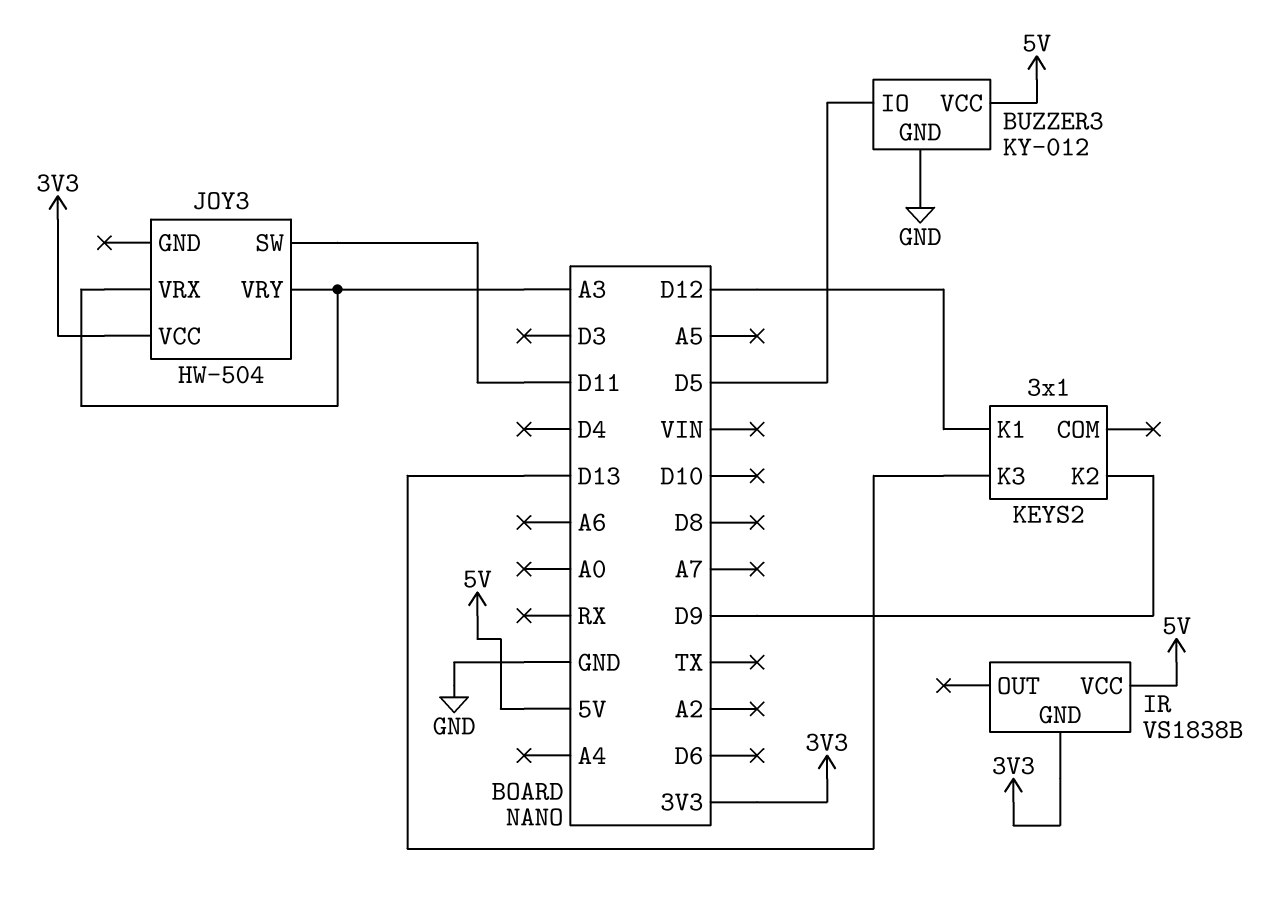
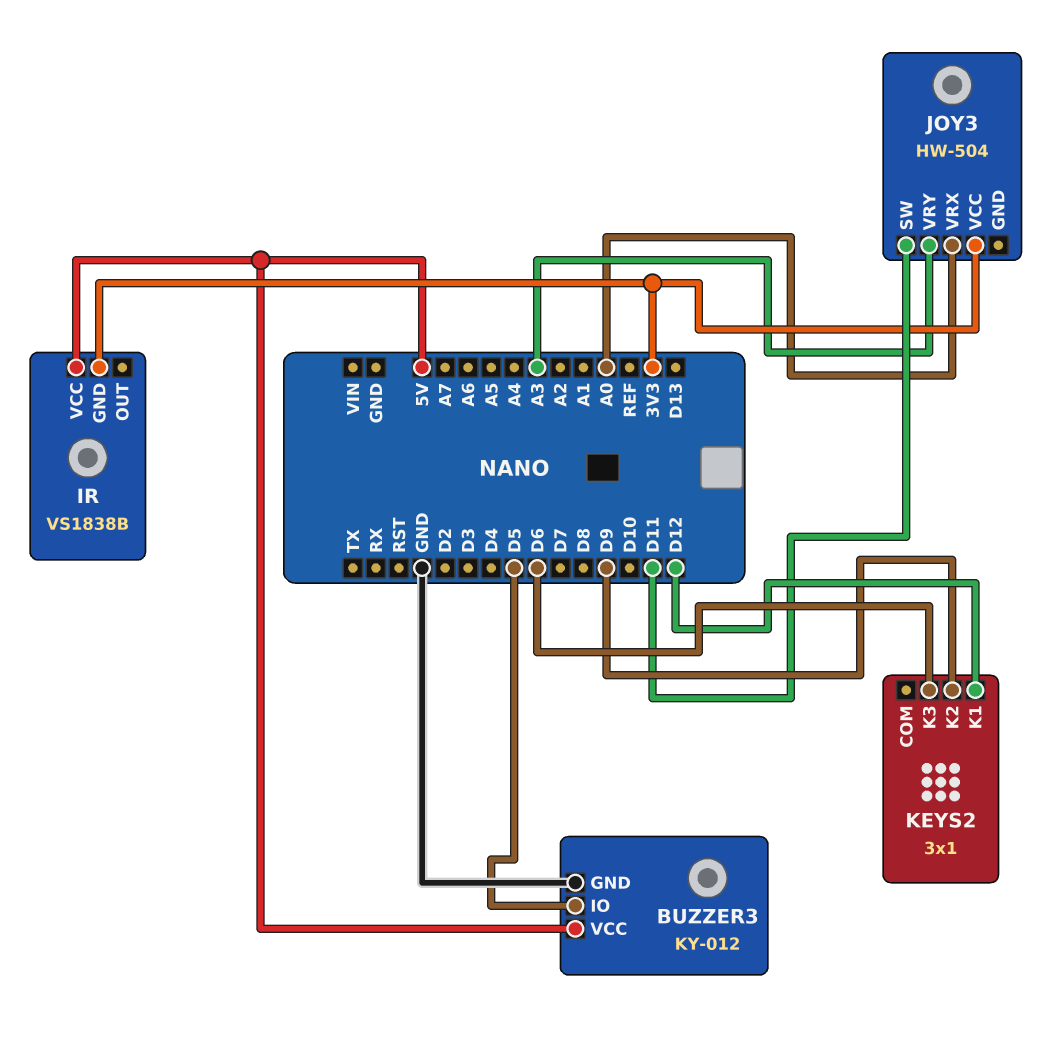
JOY3 pin VRX: A3 -> A0
KEYS2 pin K3: D13 -> D6

